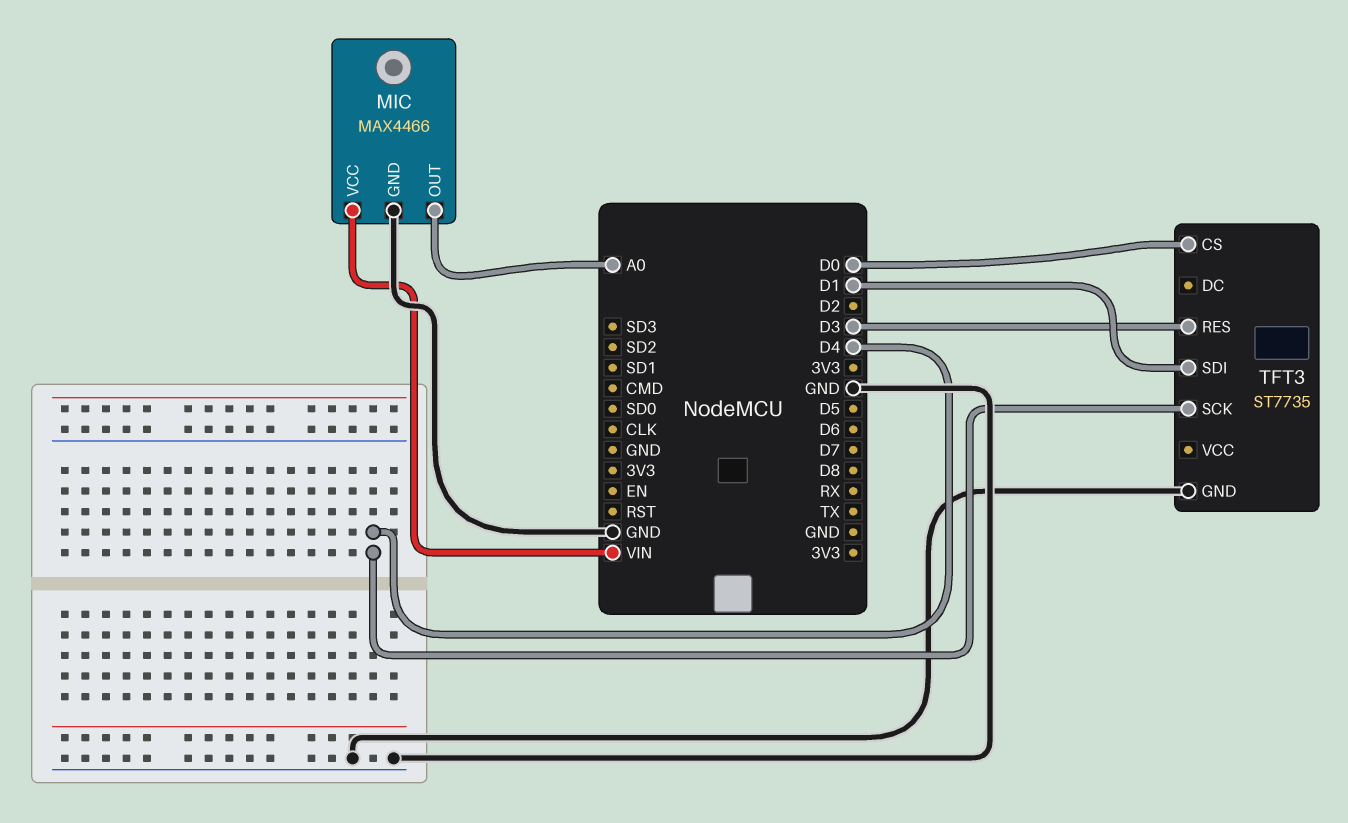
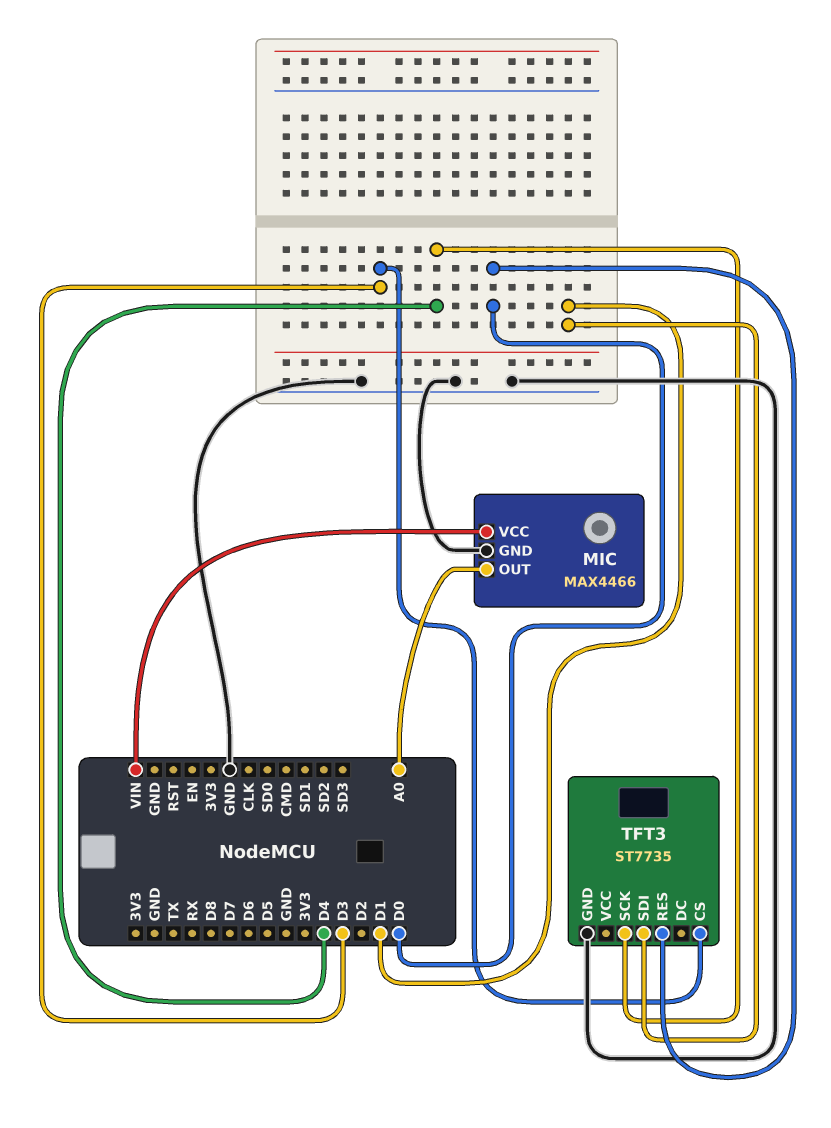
TFT3 pin CS: D0 -> D3
TFT3 pin RES: D3 -> D0

